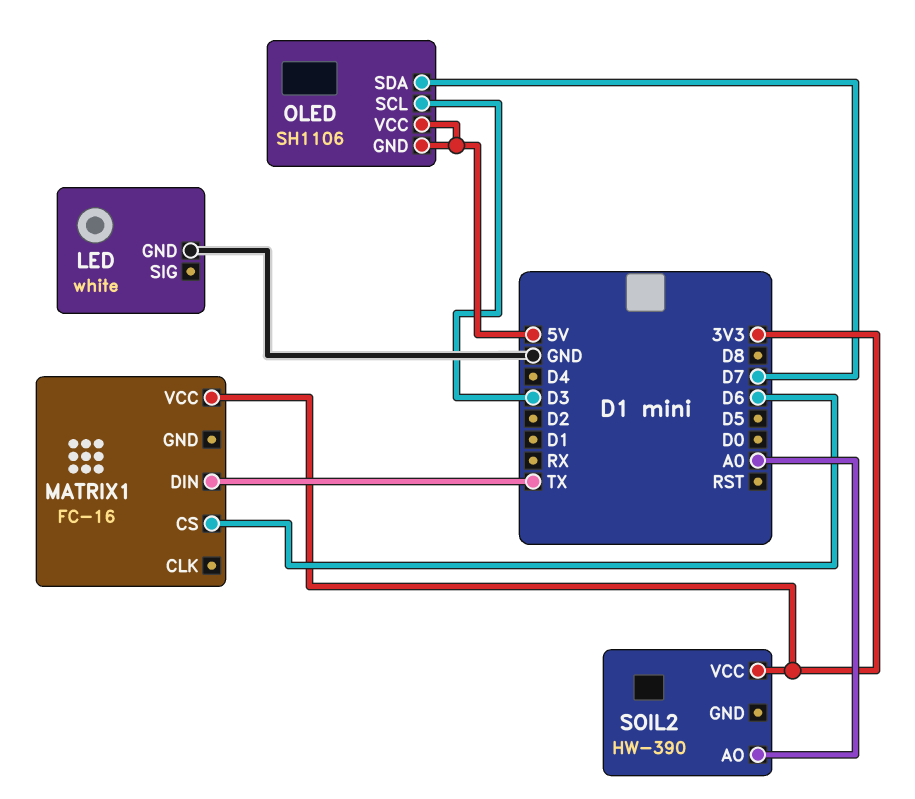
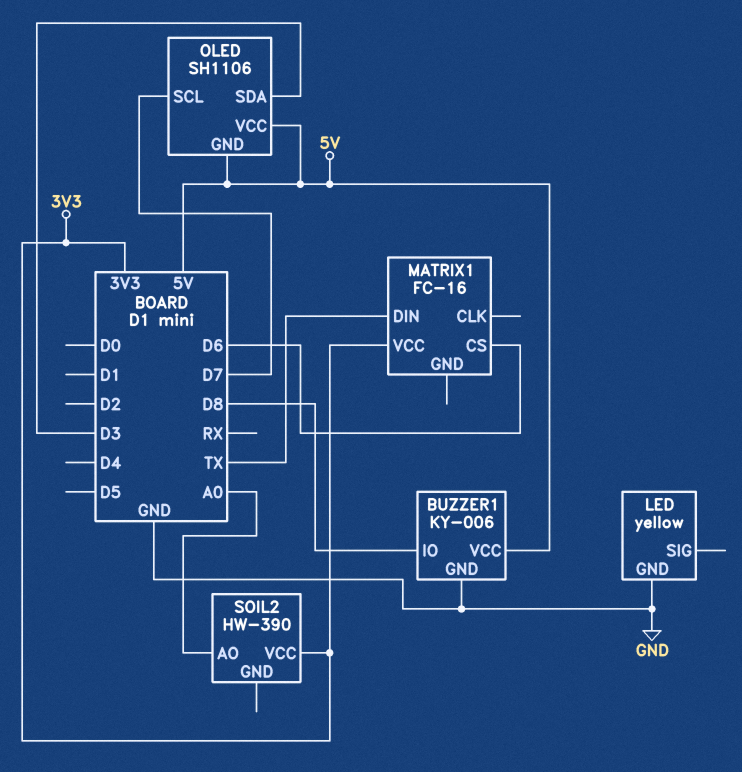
BUZZER1: none -> KY-006
BUZZER1 pin GND: none -> GND
BUZZER1 pin IO: none -> D8
BUZZER1 pin VCC: none -> 5V
LED: white -> yellow
OLED pin SCL: D3 -> D7
OLED pin SDA: D7 -> D3

